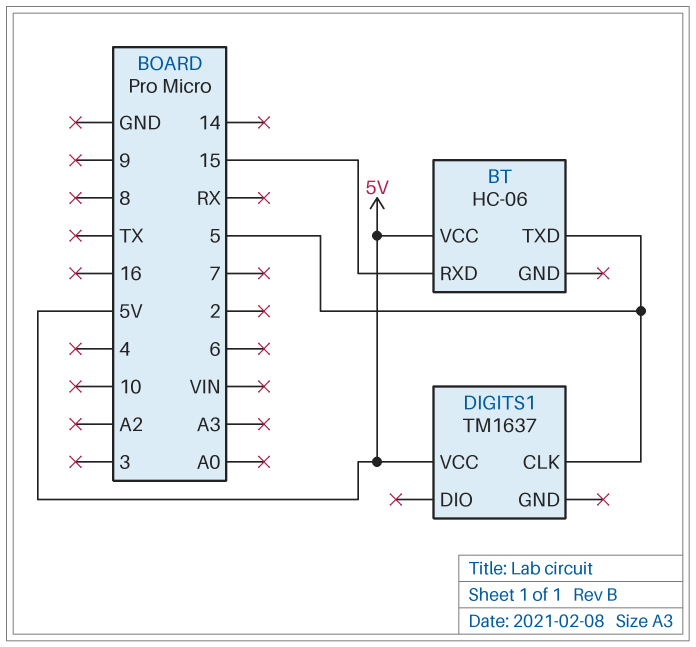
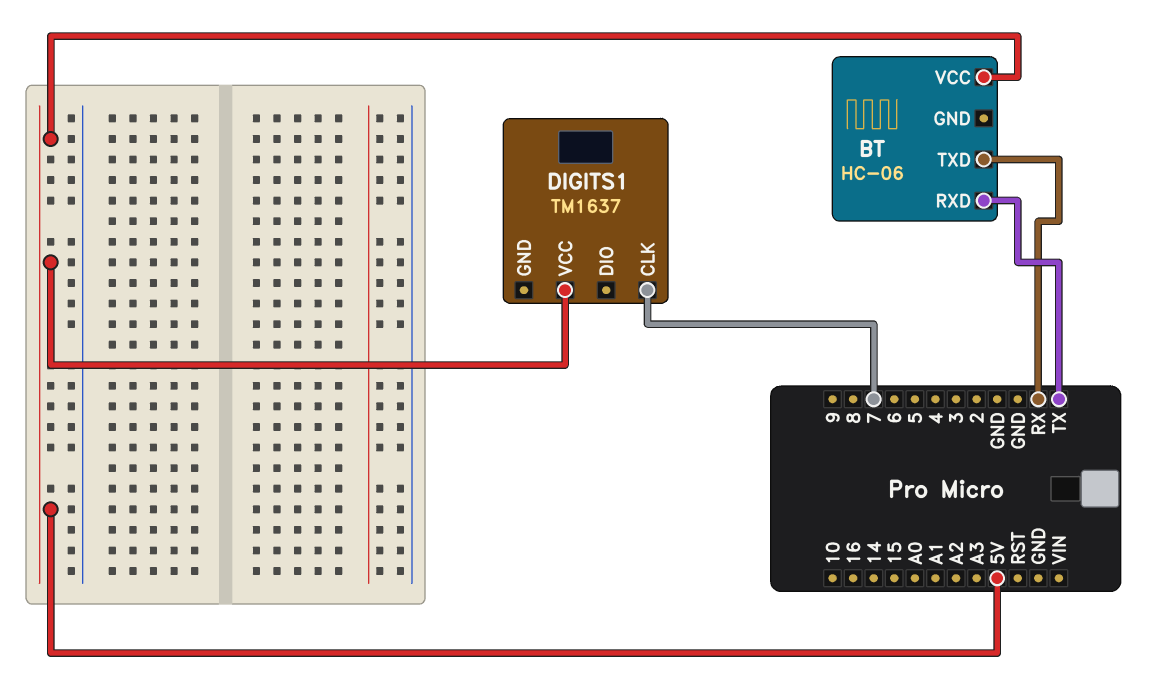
BT pin RXD: 15 -> TX
BT pin TXD: 5 -> RX
DIGITS1 pin CLK: 5 -> 7

